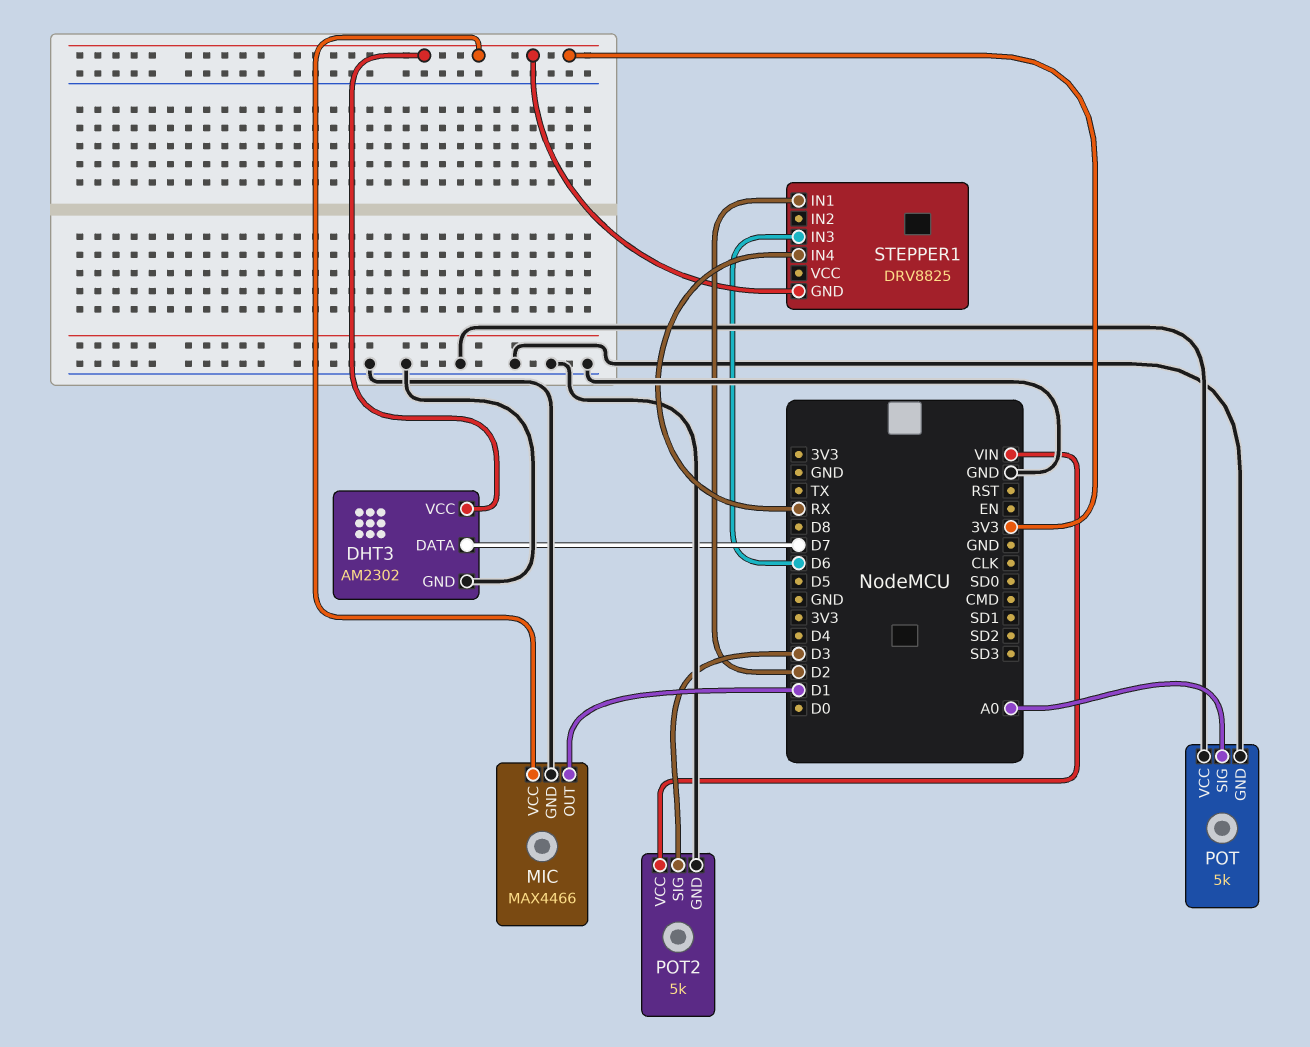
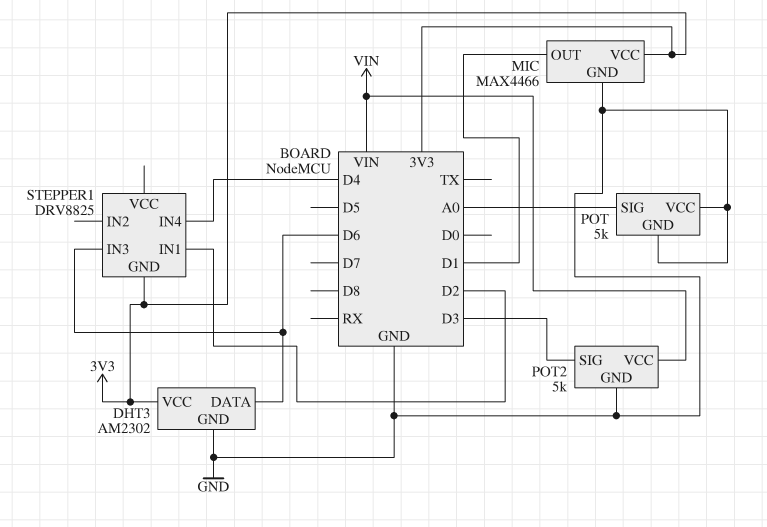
DHT3 pin DATA: D7 -> D6
STEPPER1 pin IN4: RX -> D4

